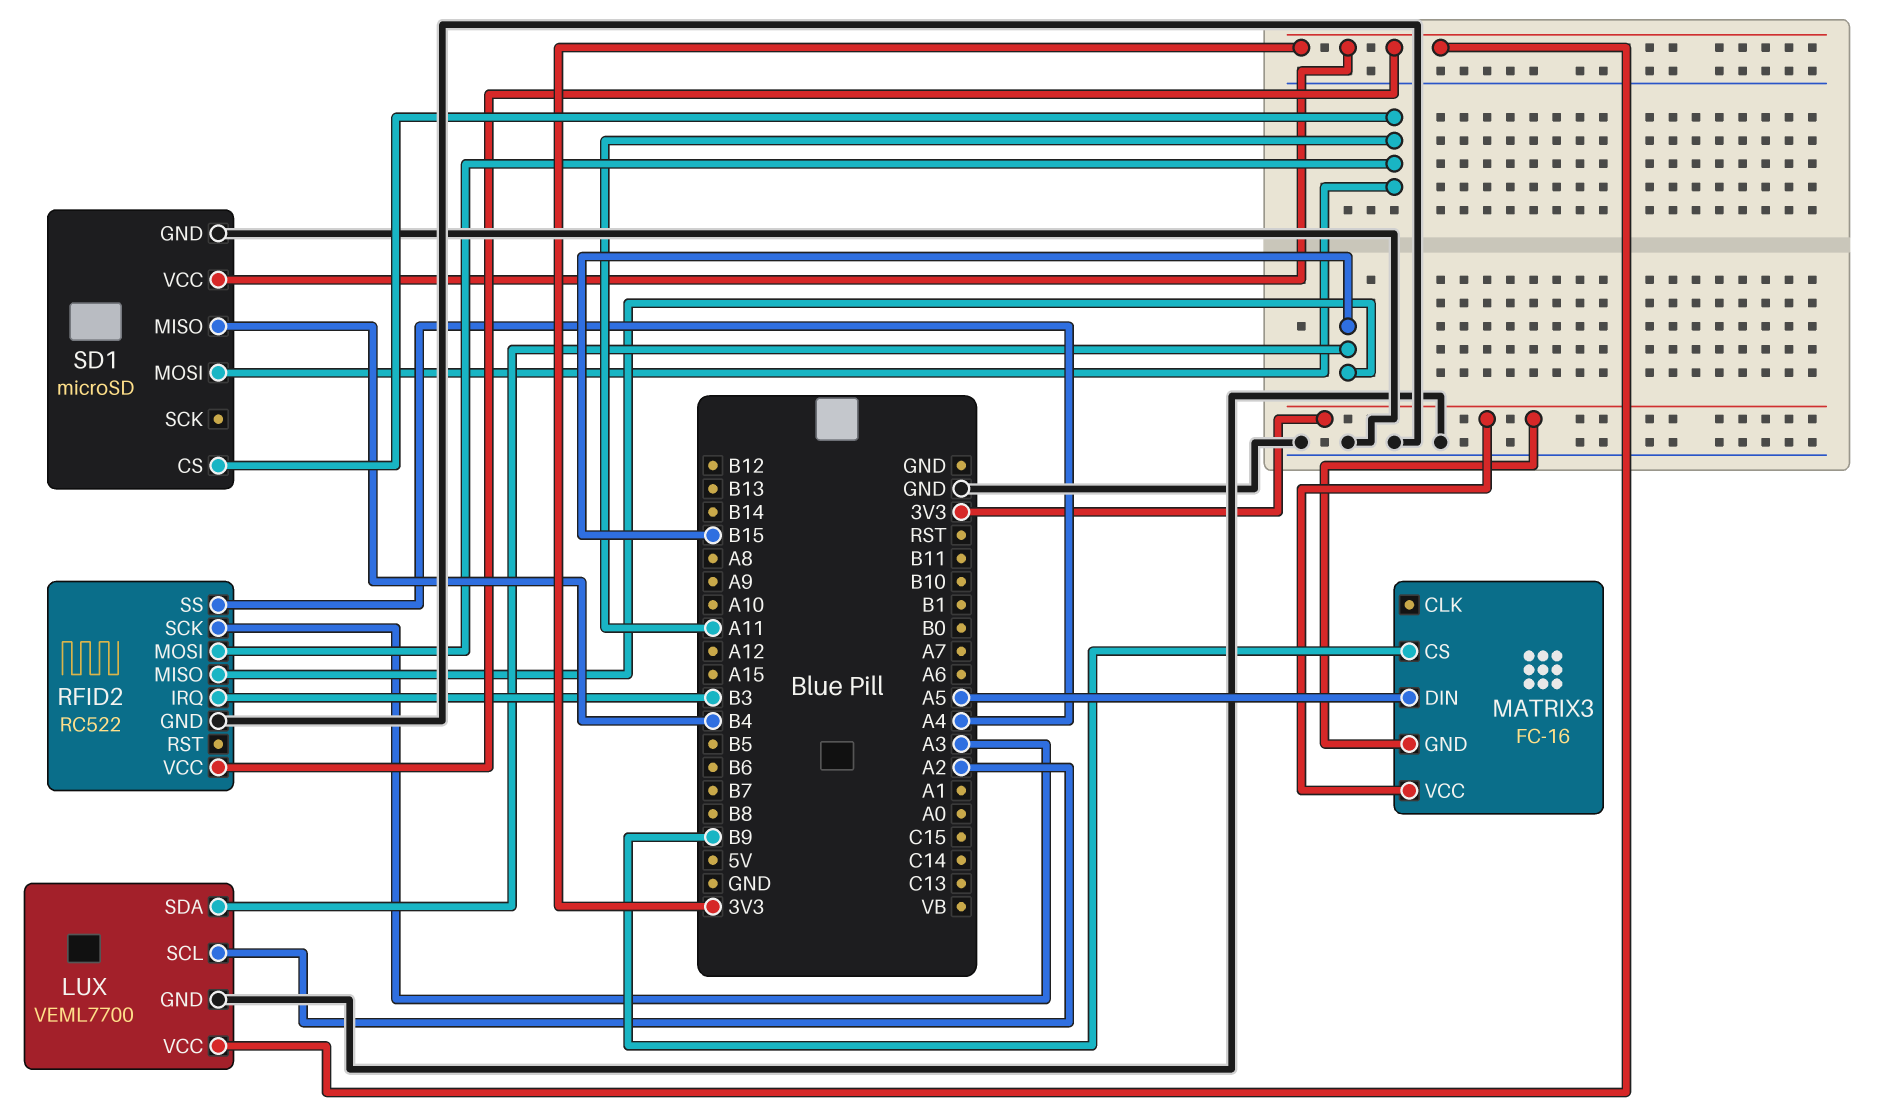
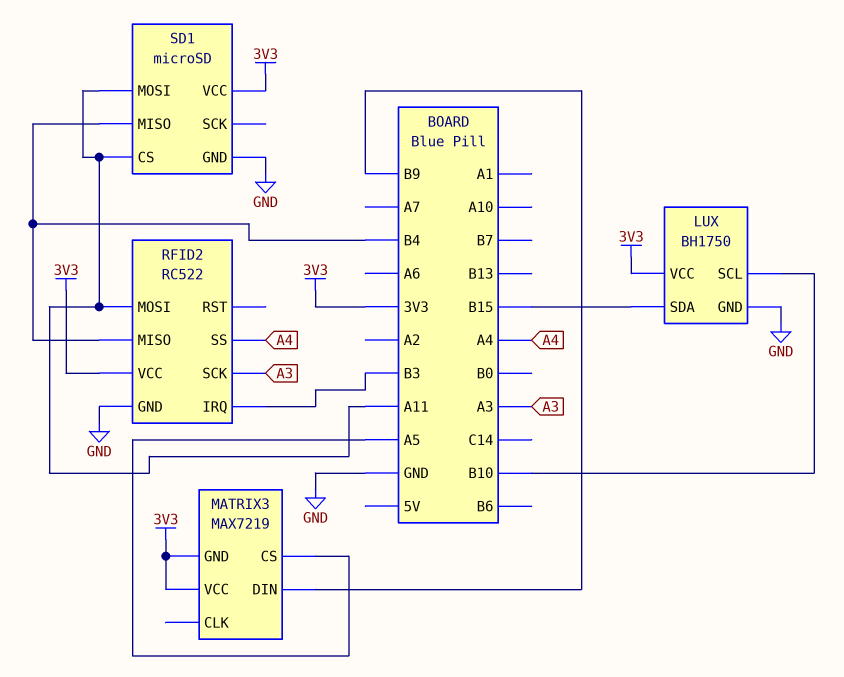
LUX: VEML7700 -> BH1750
LUX pin SCL: A2 -> B10
MATRIX3: FC-16 -> MAX7219
MATRIX3 pin CS: B9 -> A5
MATRIX3 pin DIN: A5 -> B9
RFID2 pin MISO: B15 -> B4

